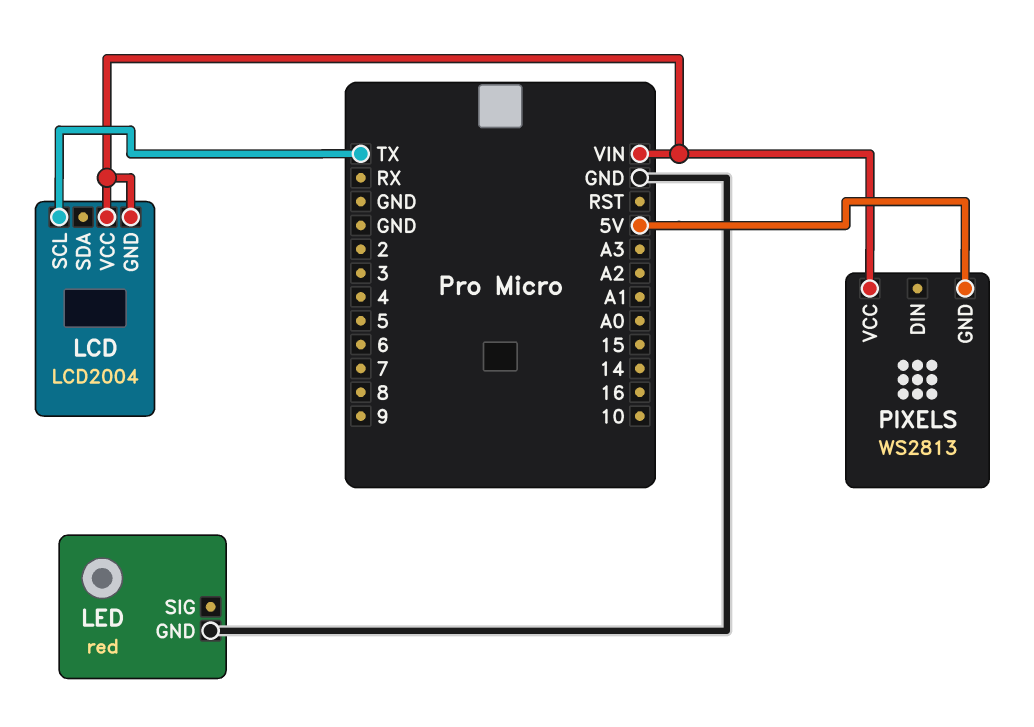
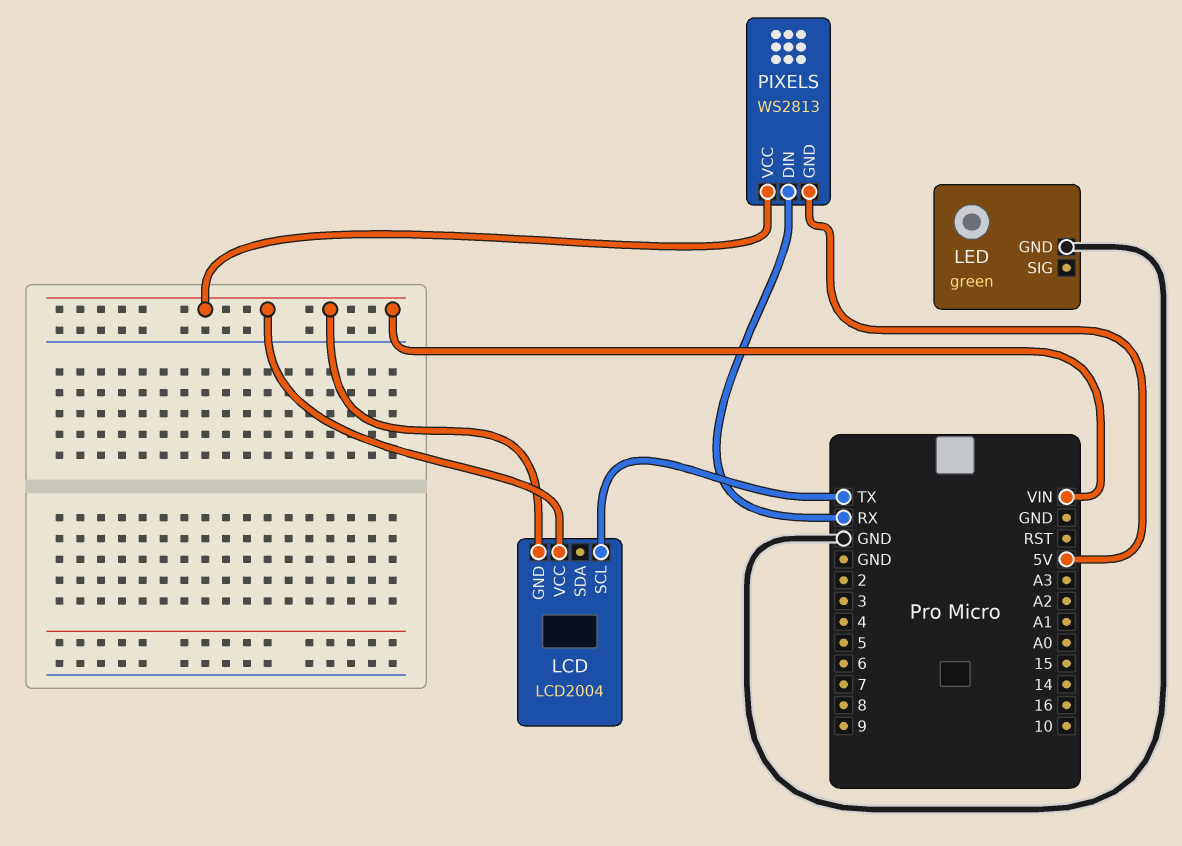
LED: red -> green
PIXELS pin DIN: none -> RX

